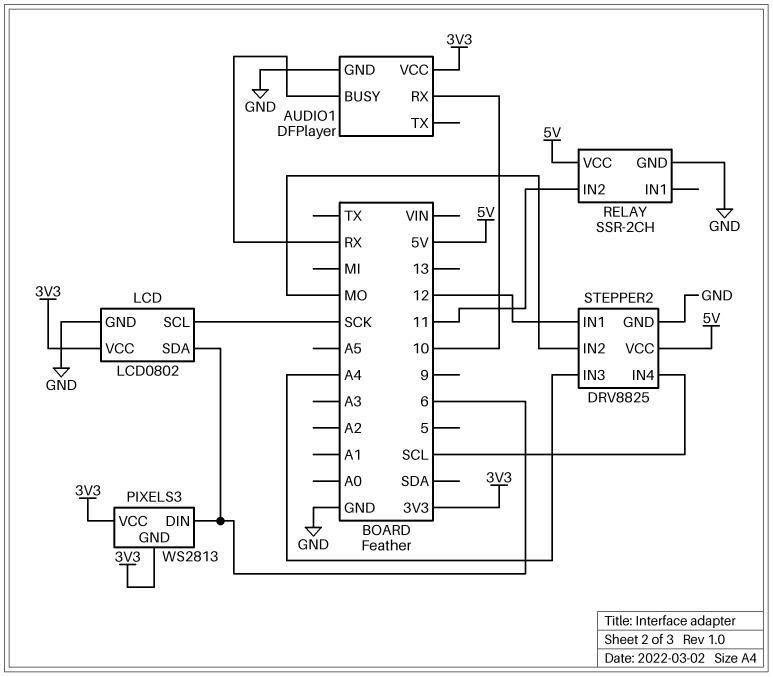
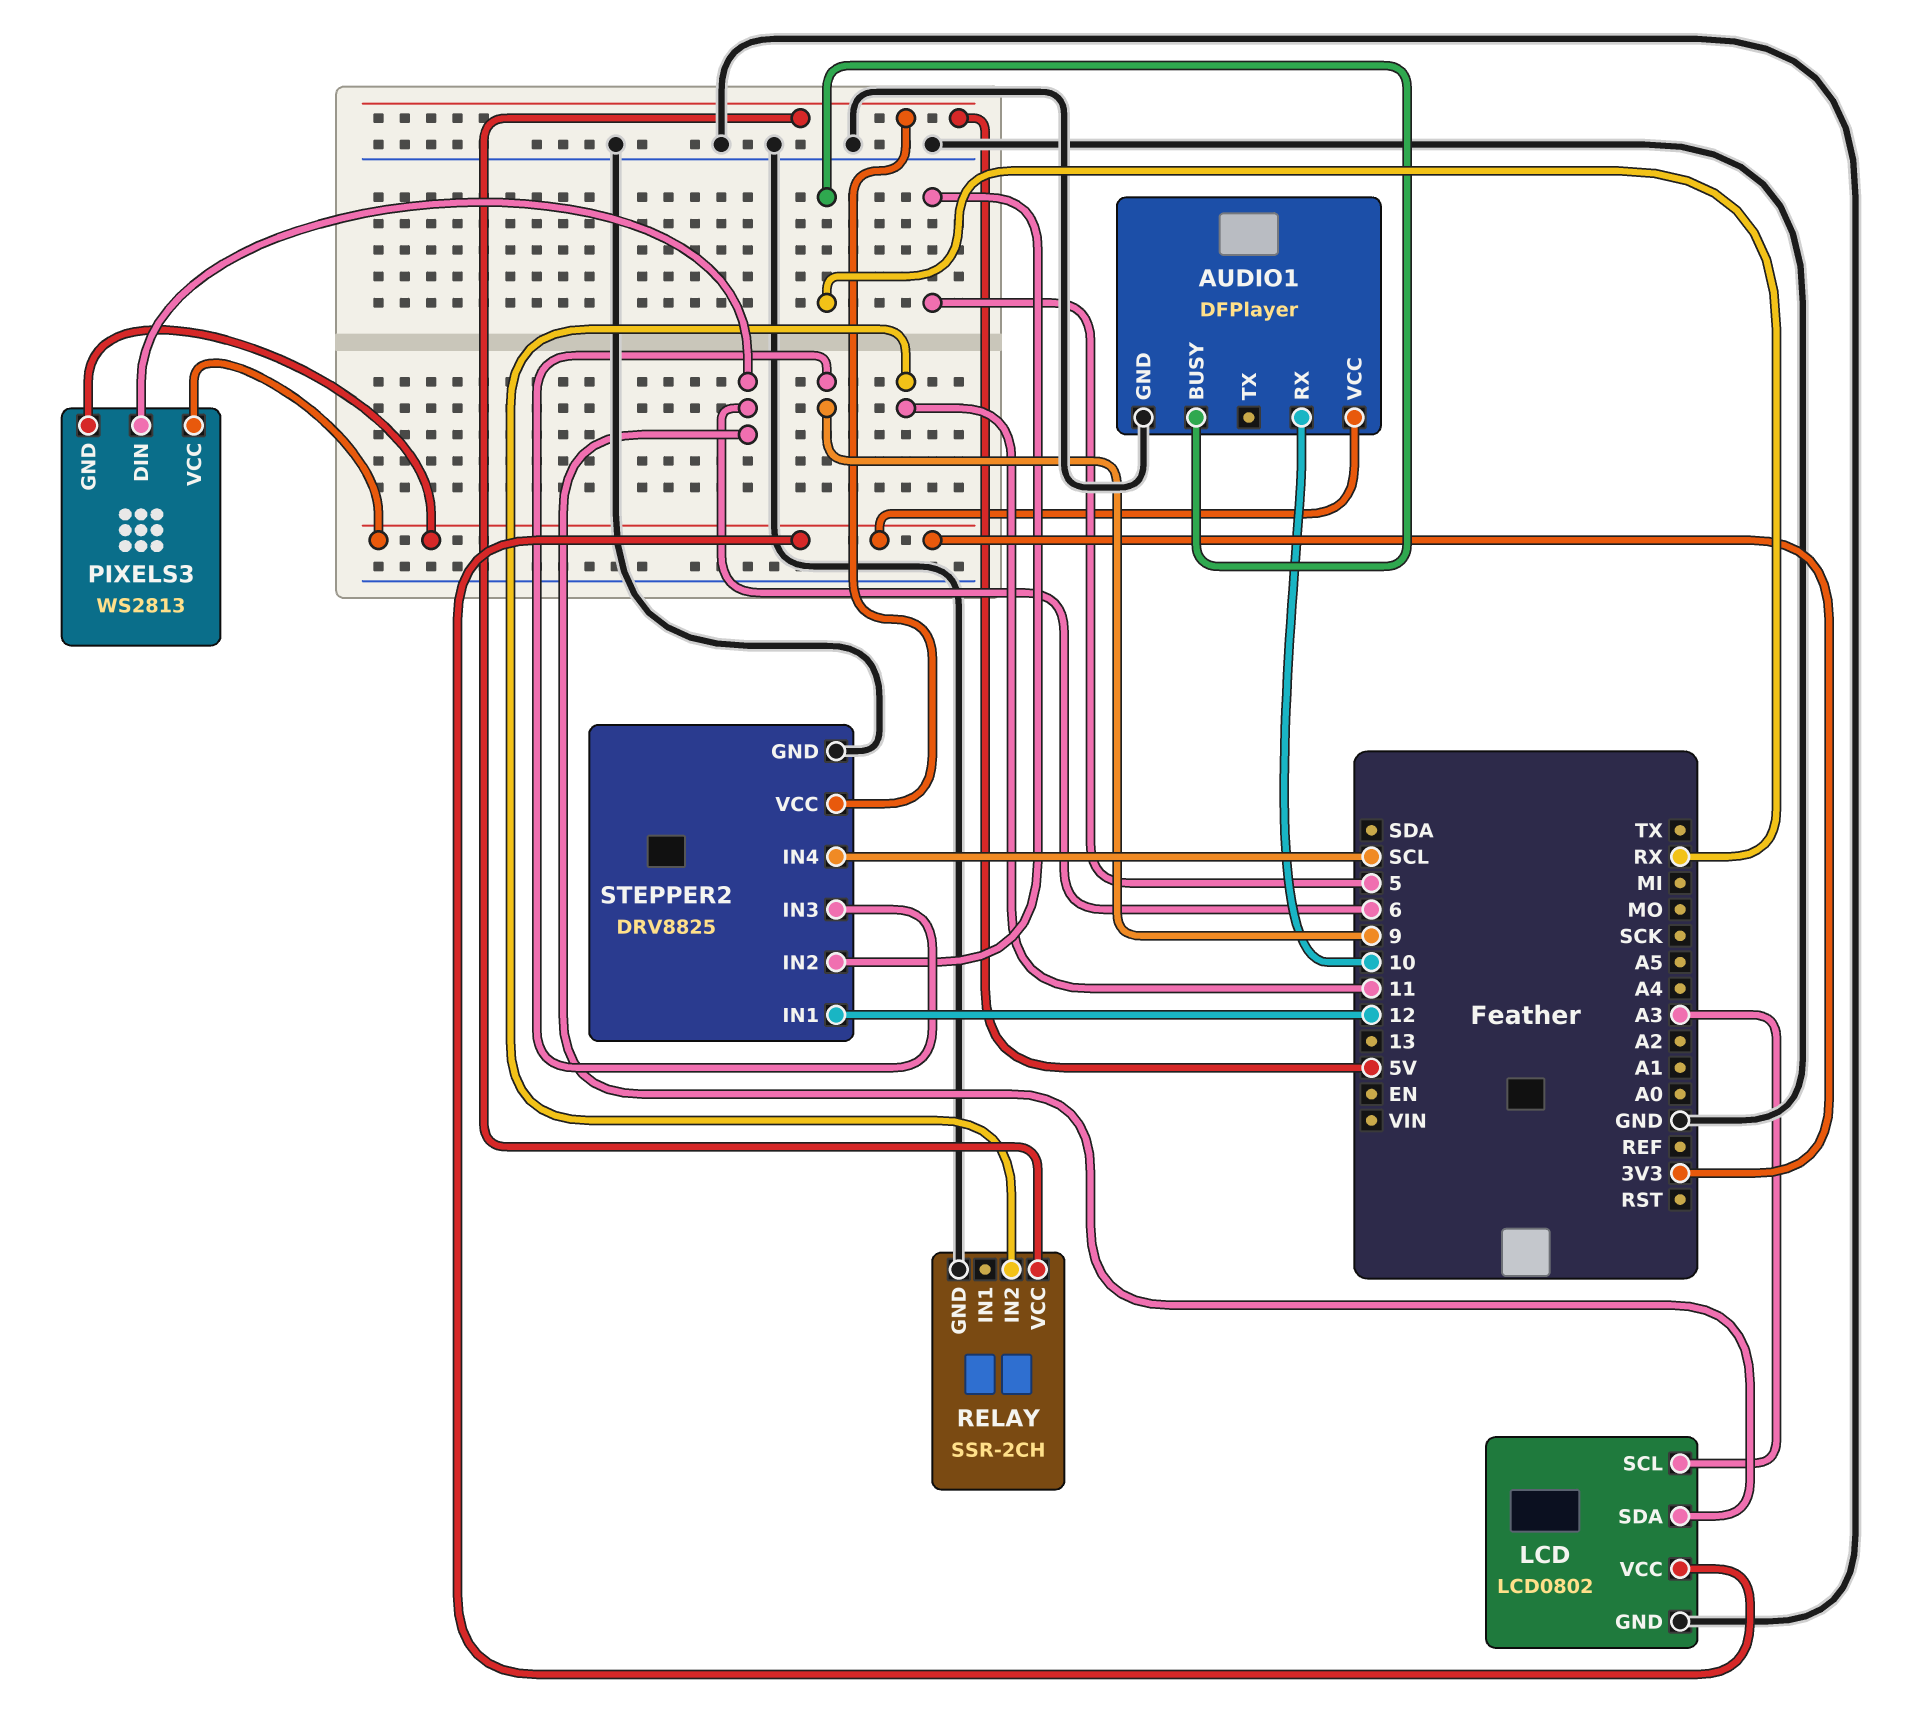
LCD pin SCL: SCK -> A3
STEPPER2 pin IN2: MO -> 5
STEPPER2 pin IN3: A4 -> 9

